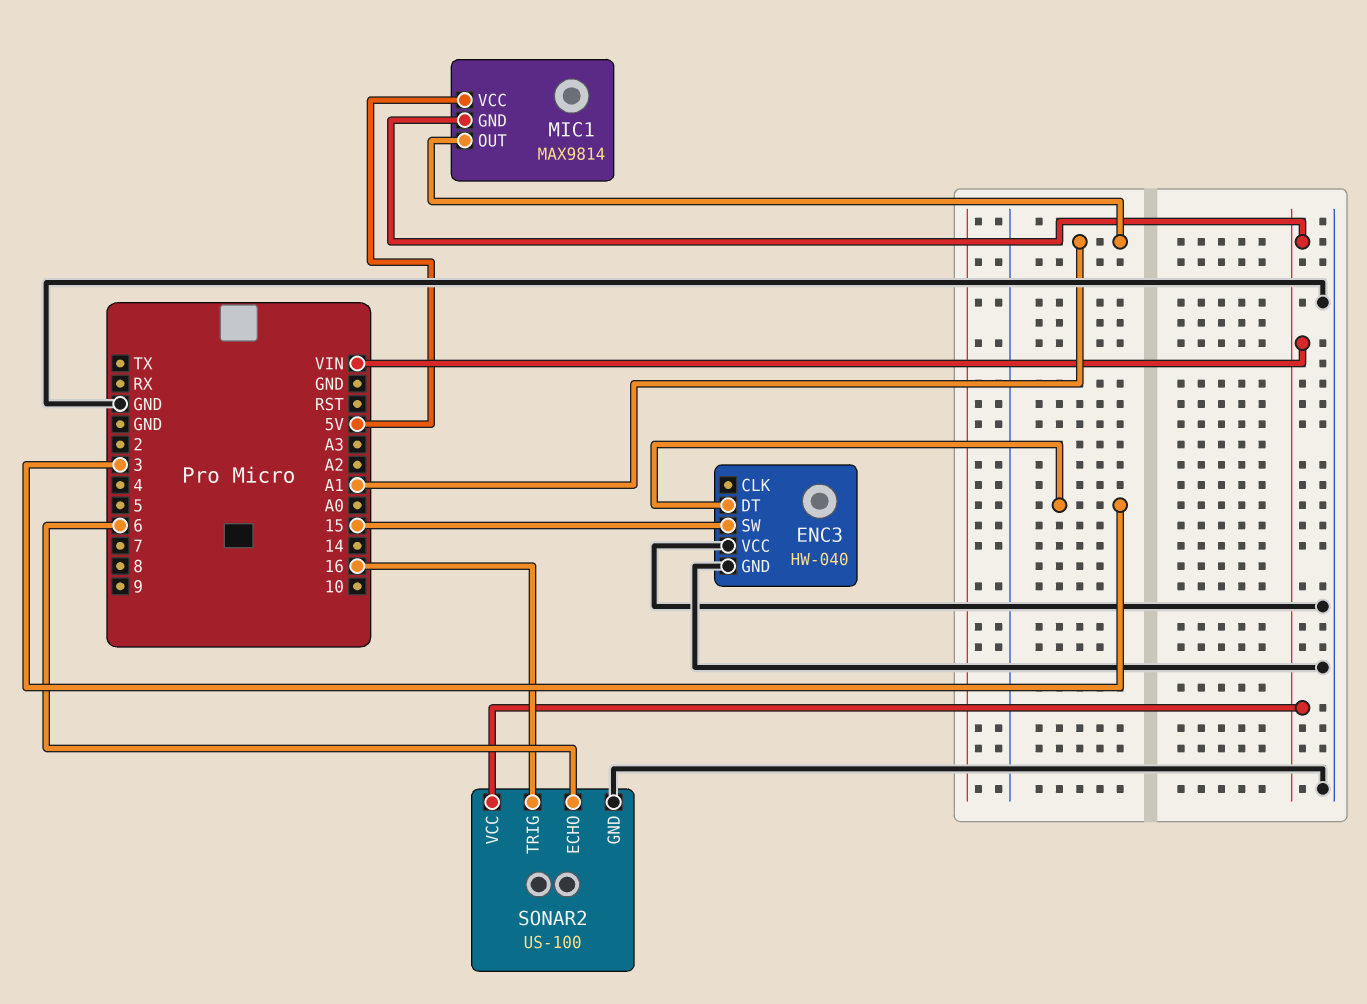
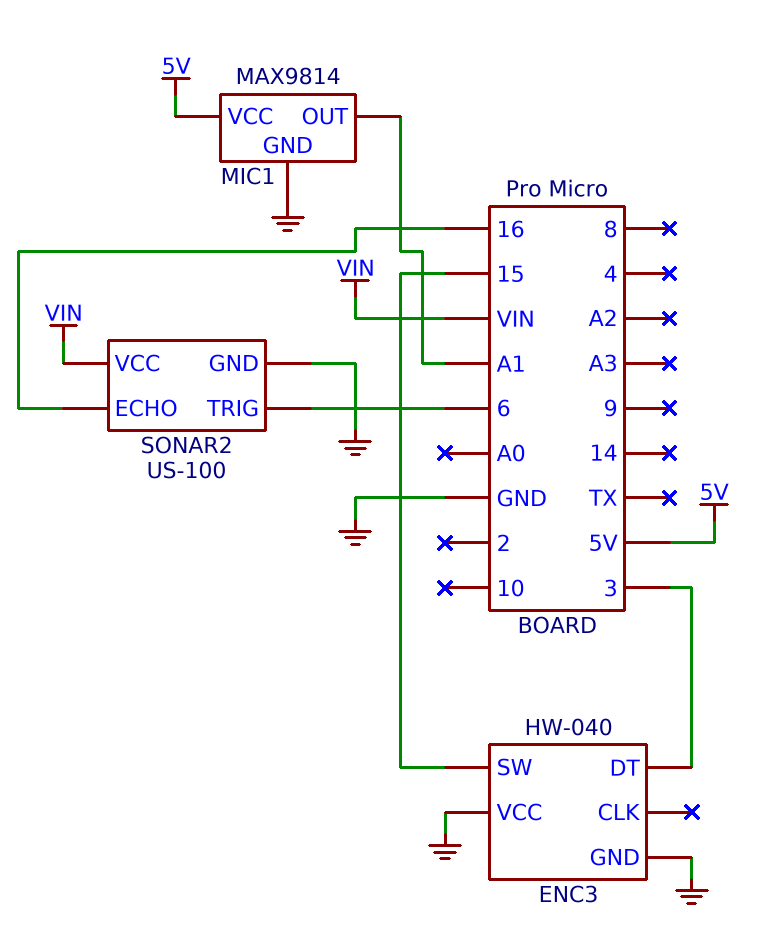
MIC1 pin GND: VIN -> GND
SONAR2 pin ECHO: 6 -> 16
SONAR2 pin TRIG: 16 -> 6

